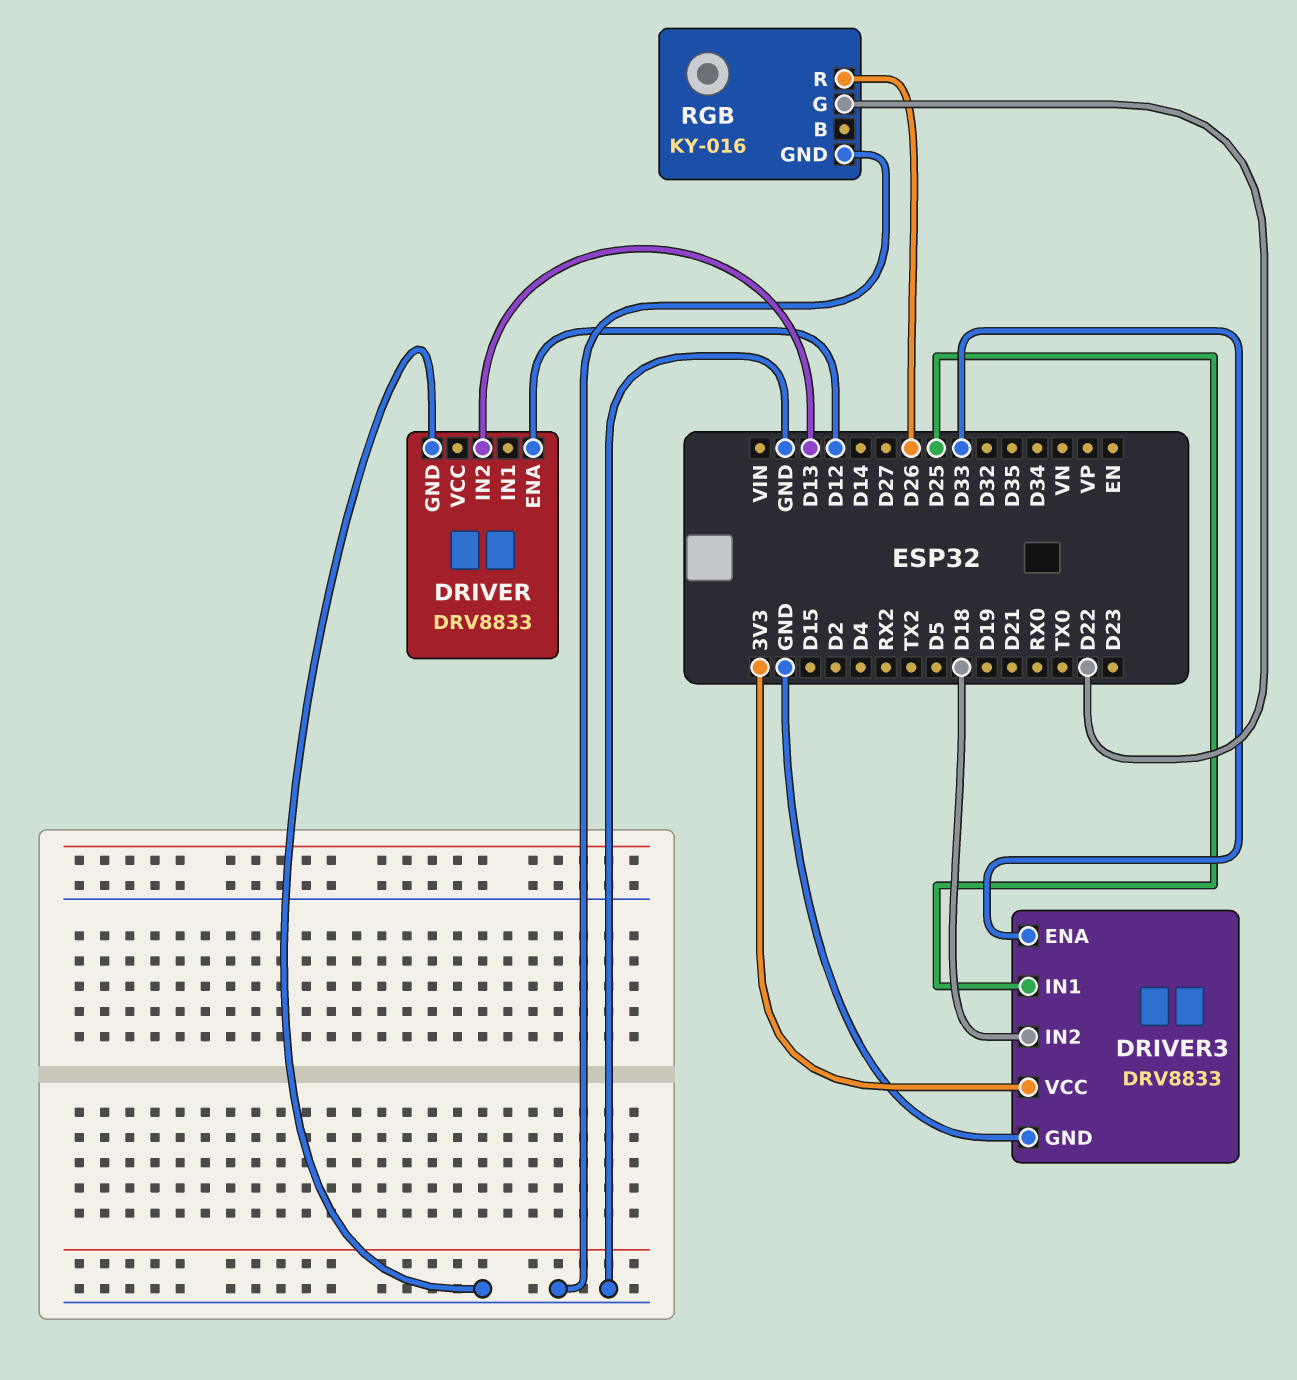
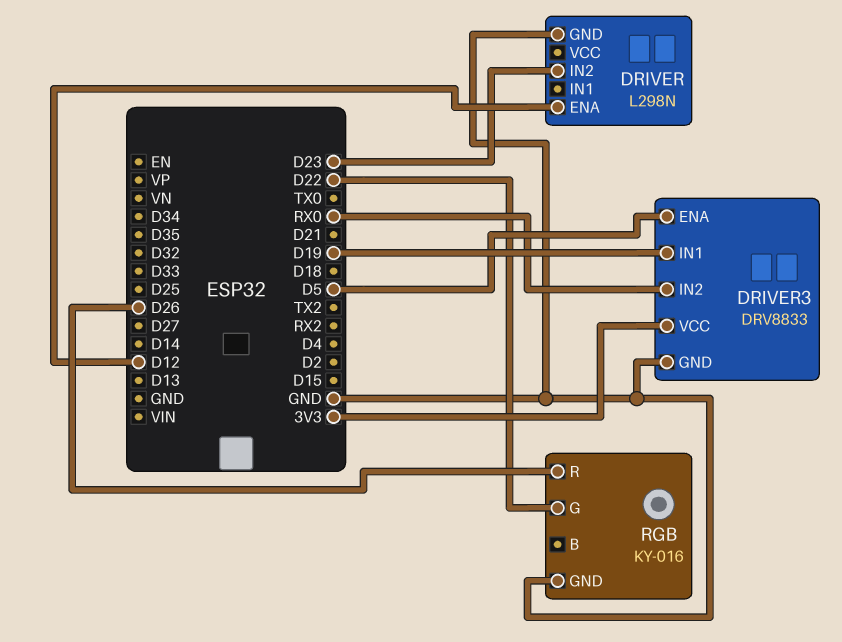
DRIVER: DRV8833 -> L298N
DRIVER pin IN2: D13 -> D23
DRIVER3 pin ENA: D33 -> D5
DRIVER3 pin IN1: D25 -> D19
DRIVER3 pin IN2: D18 -> RX0

